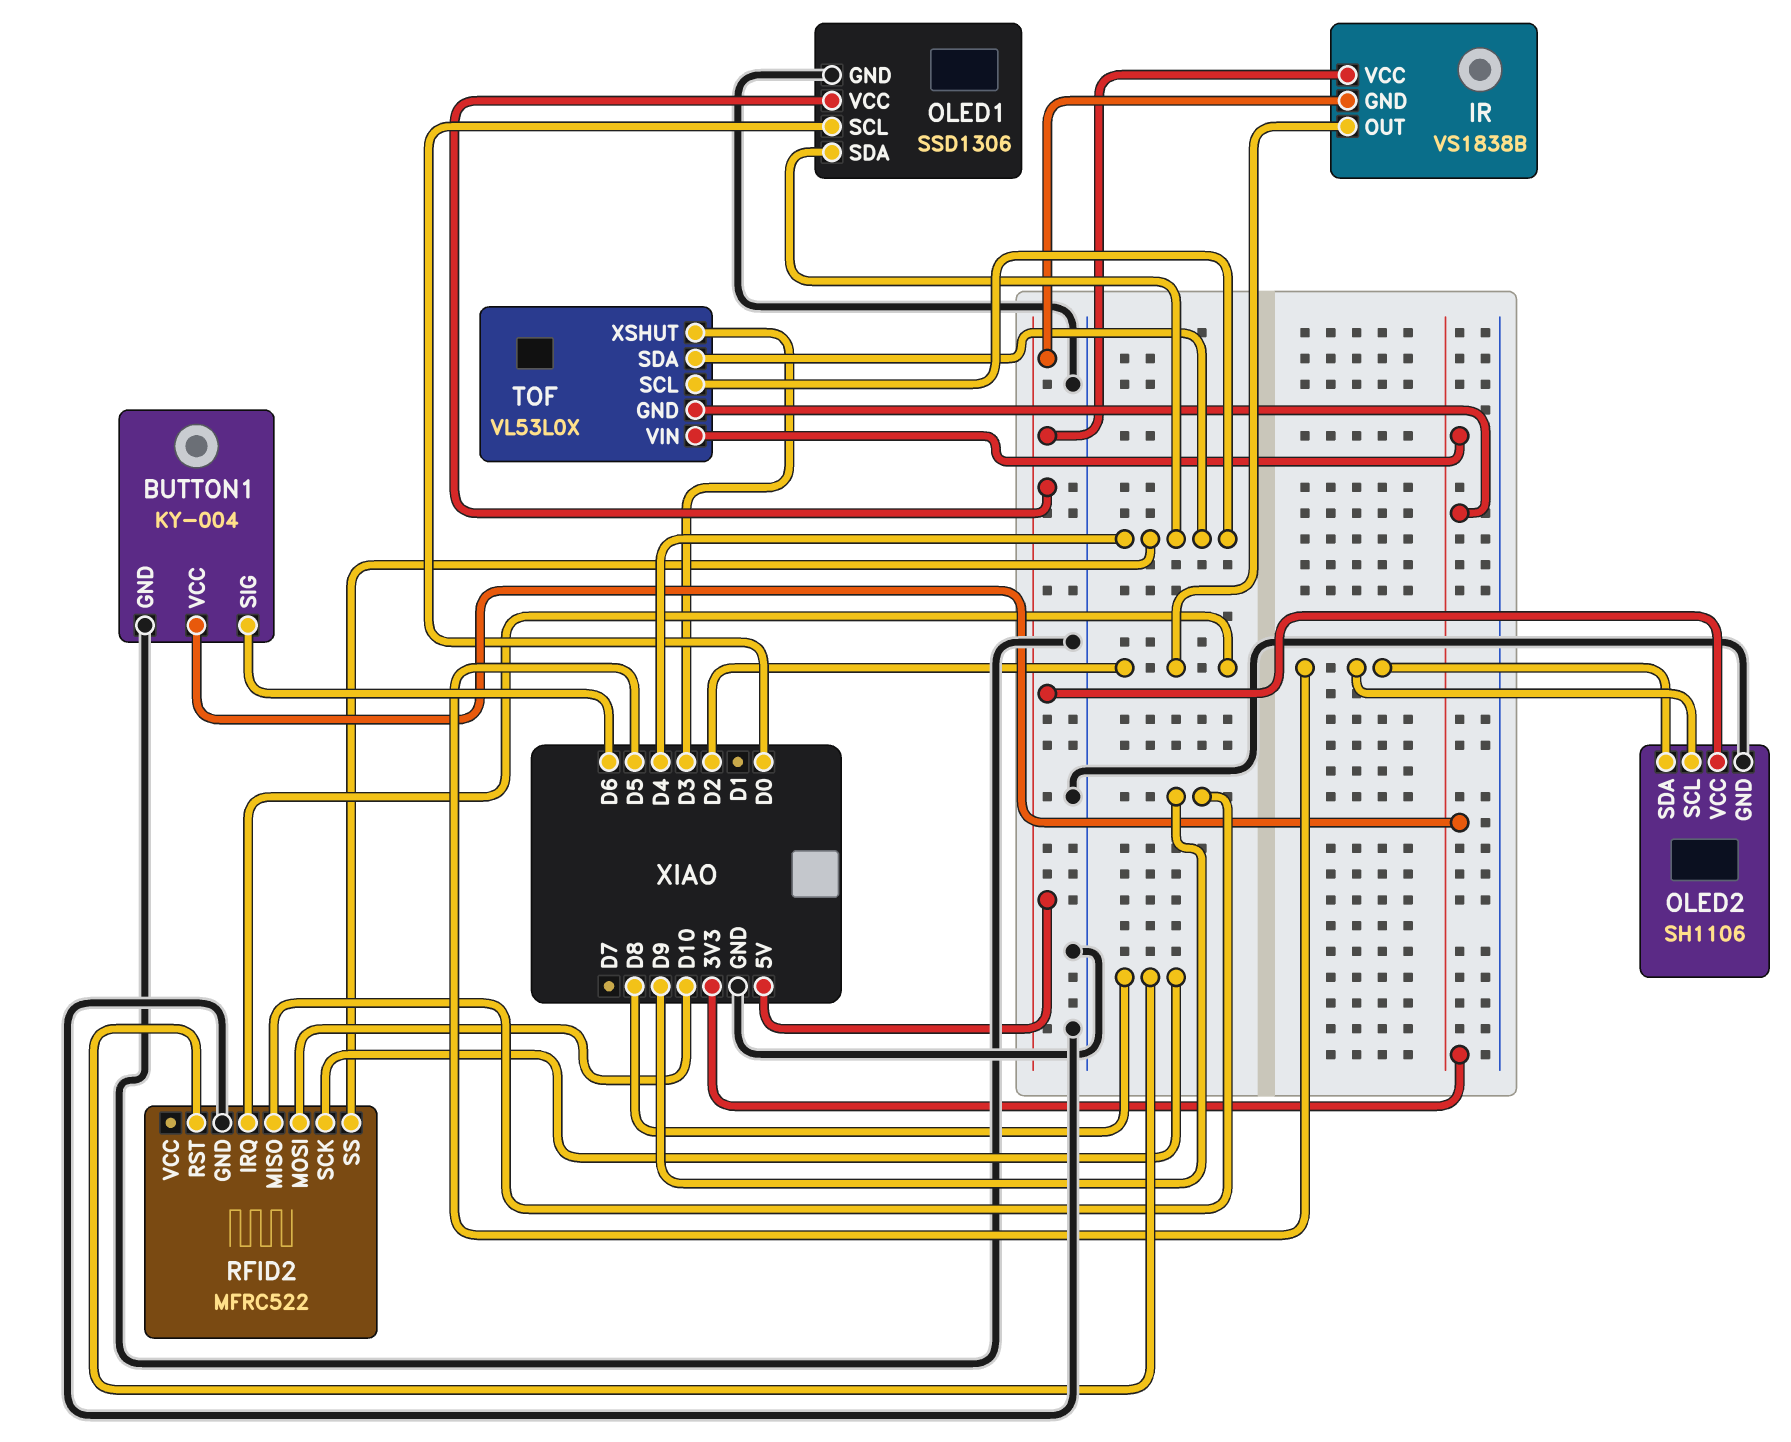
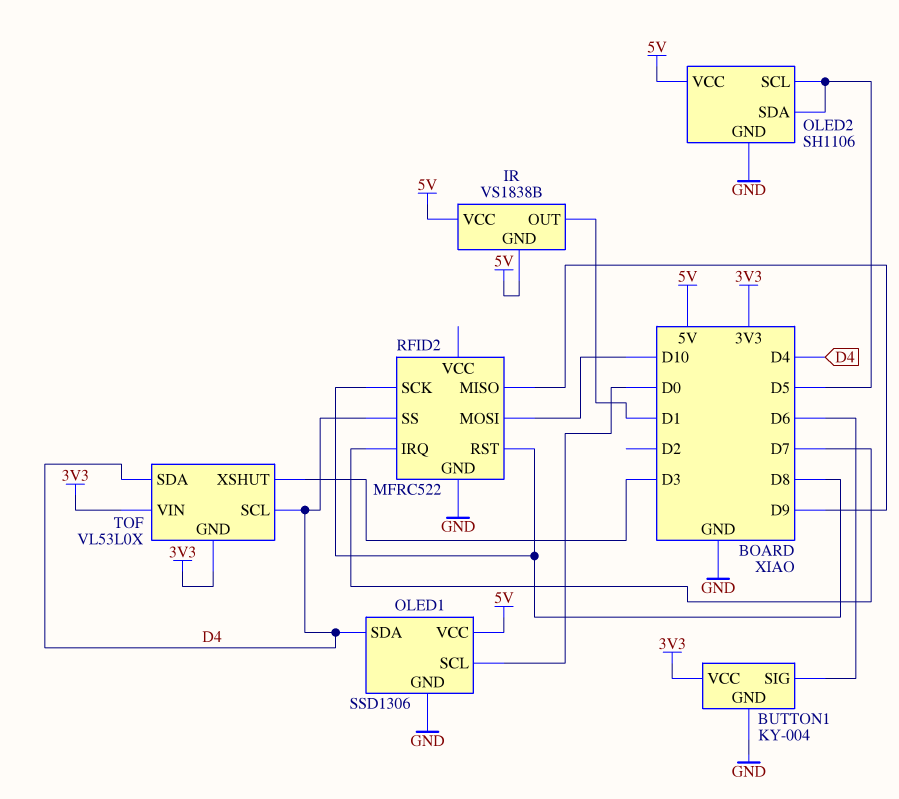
IR pin OUT: D2 -> D1
RFID2 pin IRQ: D2 -> D7

